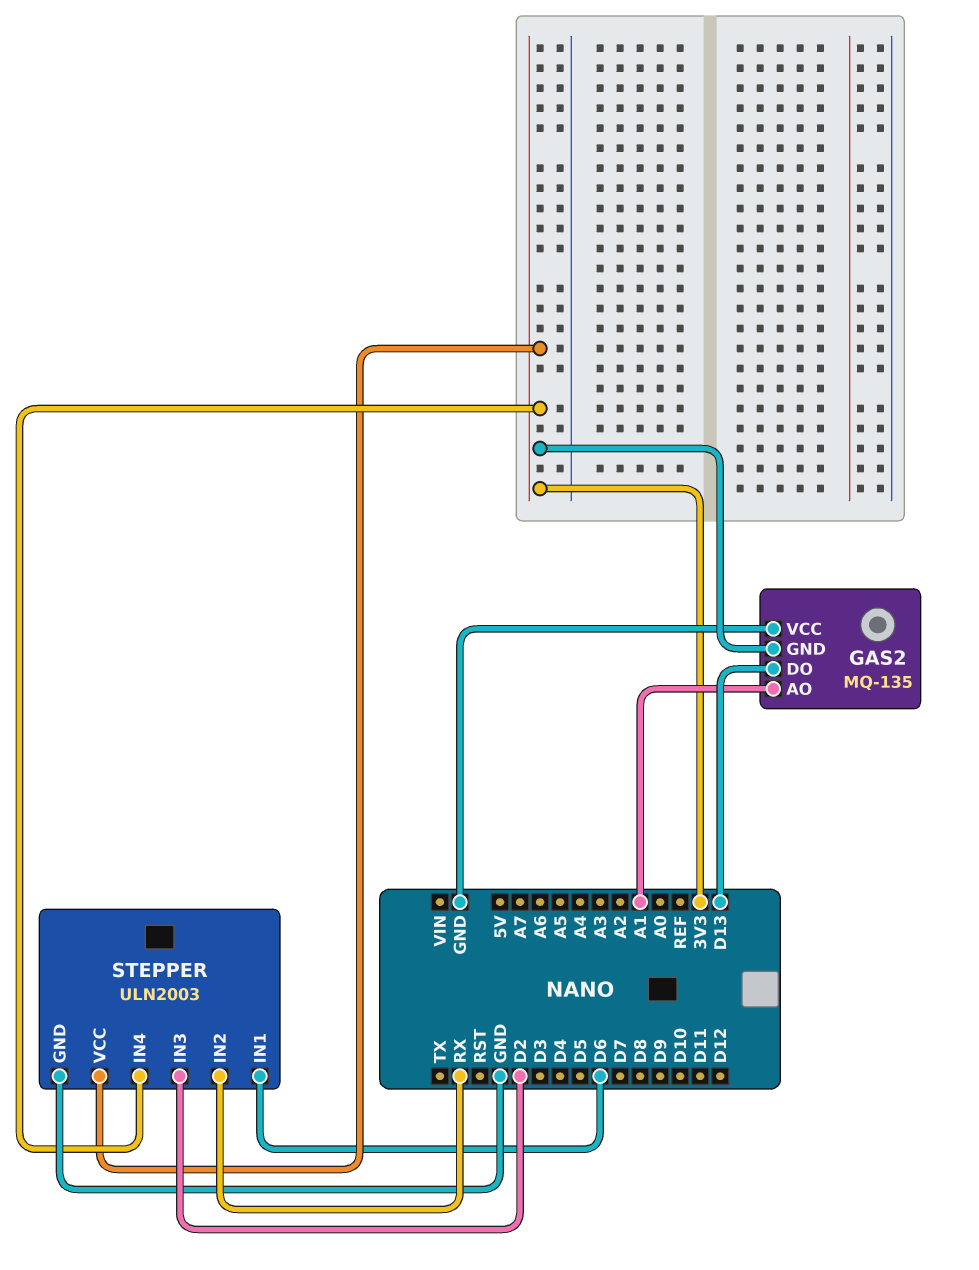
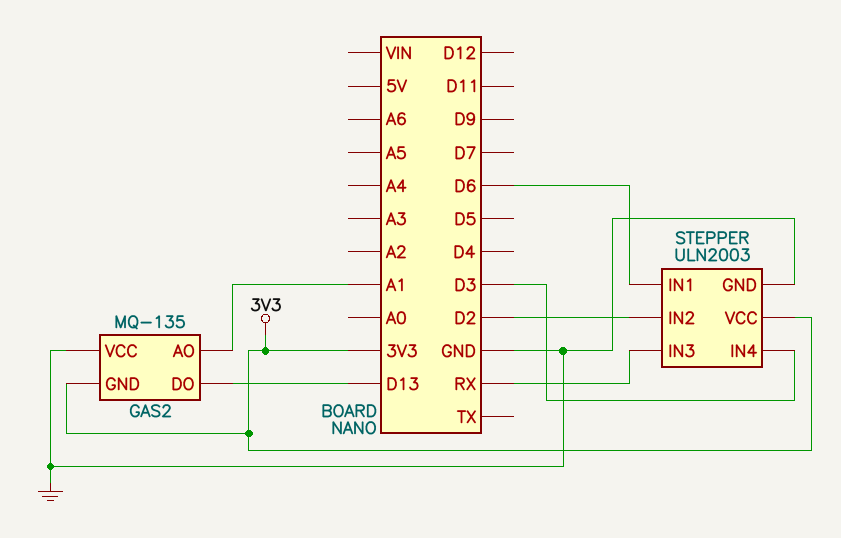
STEPPER pin IN2: RX -> D2
STEPPER pin IN3: D2 -> RX
STEPPER pin IN4: 3V3 -> D3

